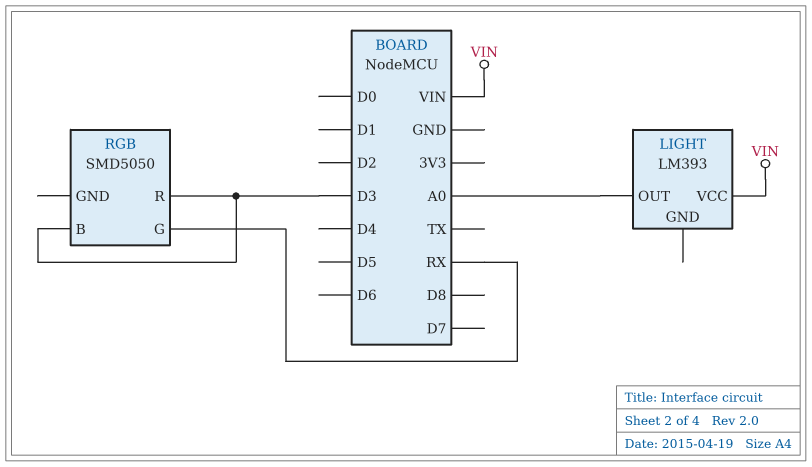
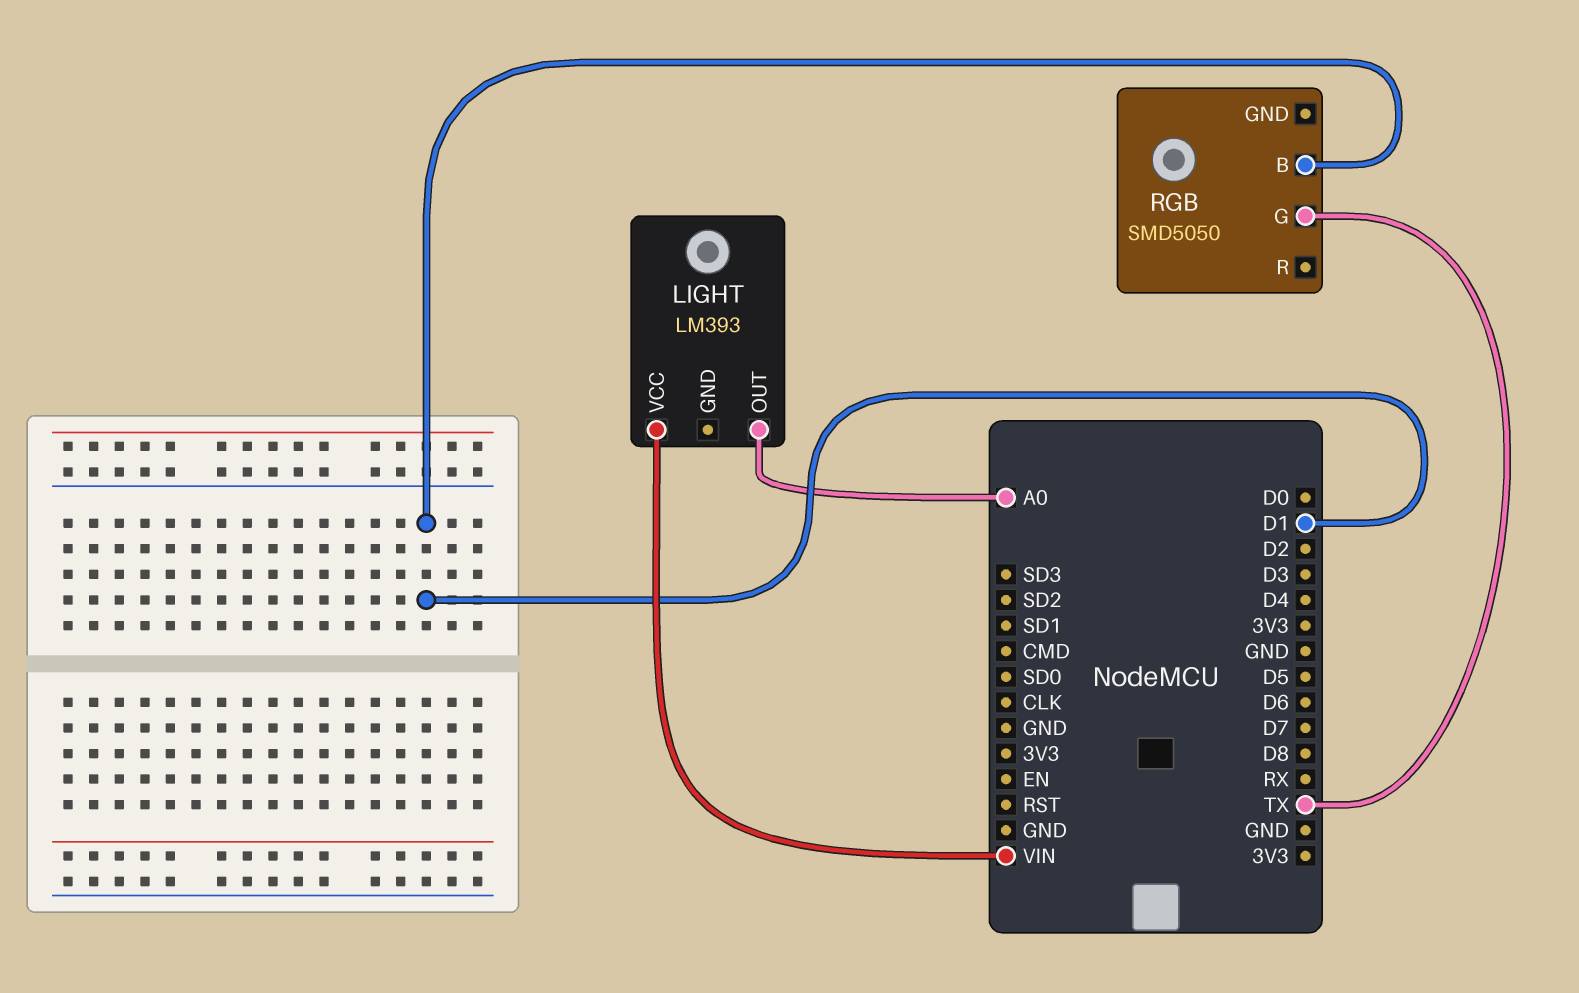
RGB pin B: D3 -> D1
RGB pin G: RX -> TX
RGB pin R: D3 -> none

